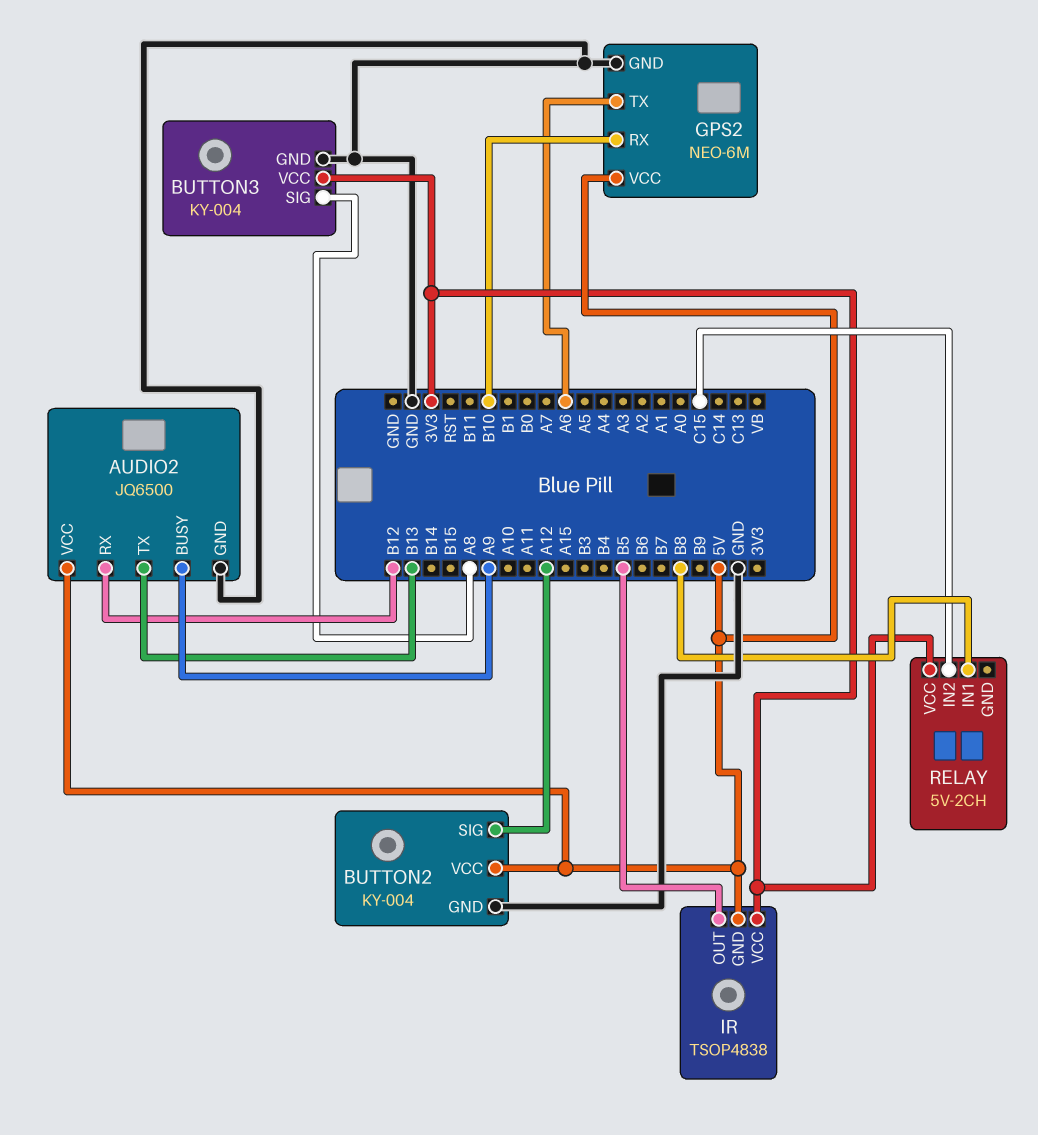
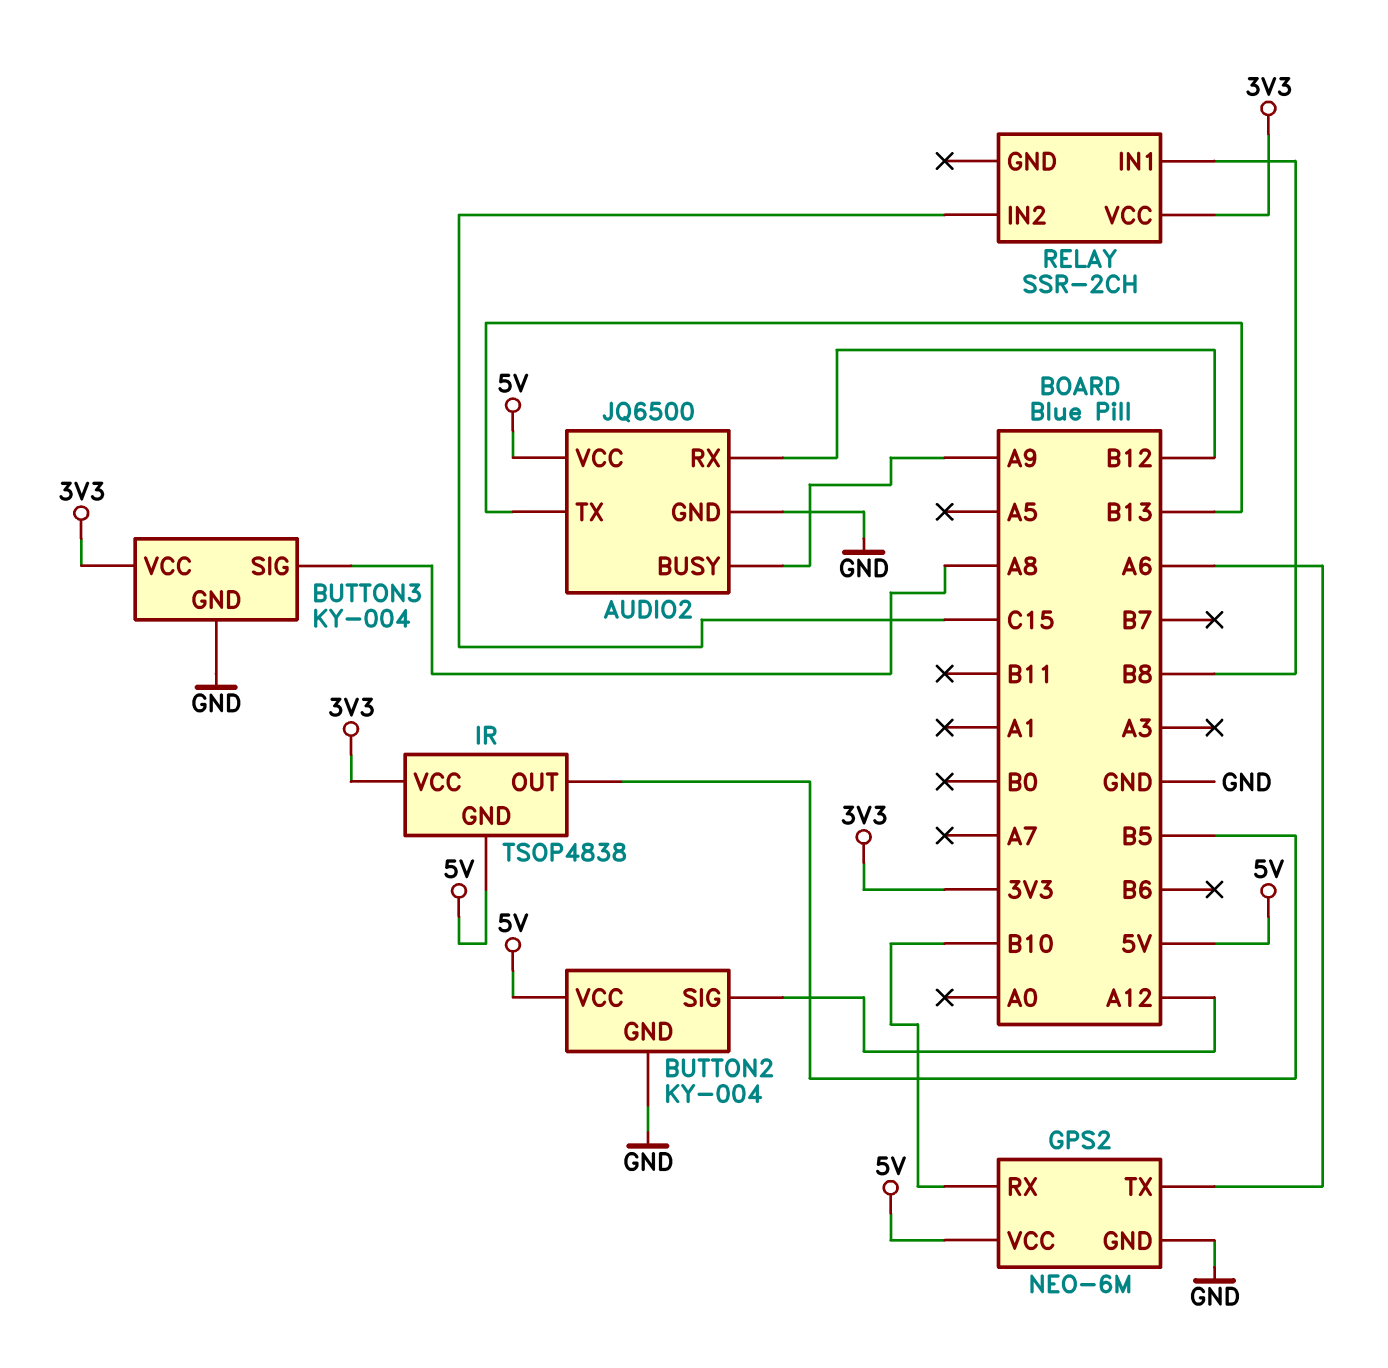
RELAY: 5V-2CH -> SSR-2CH

